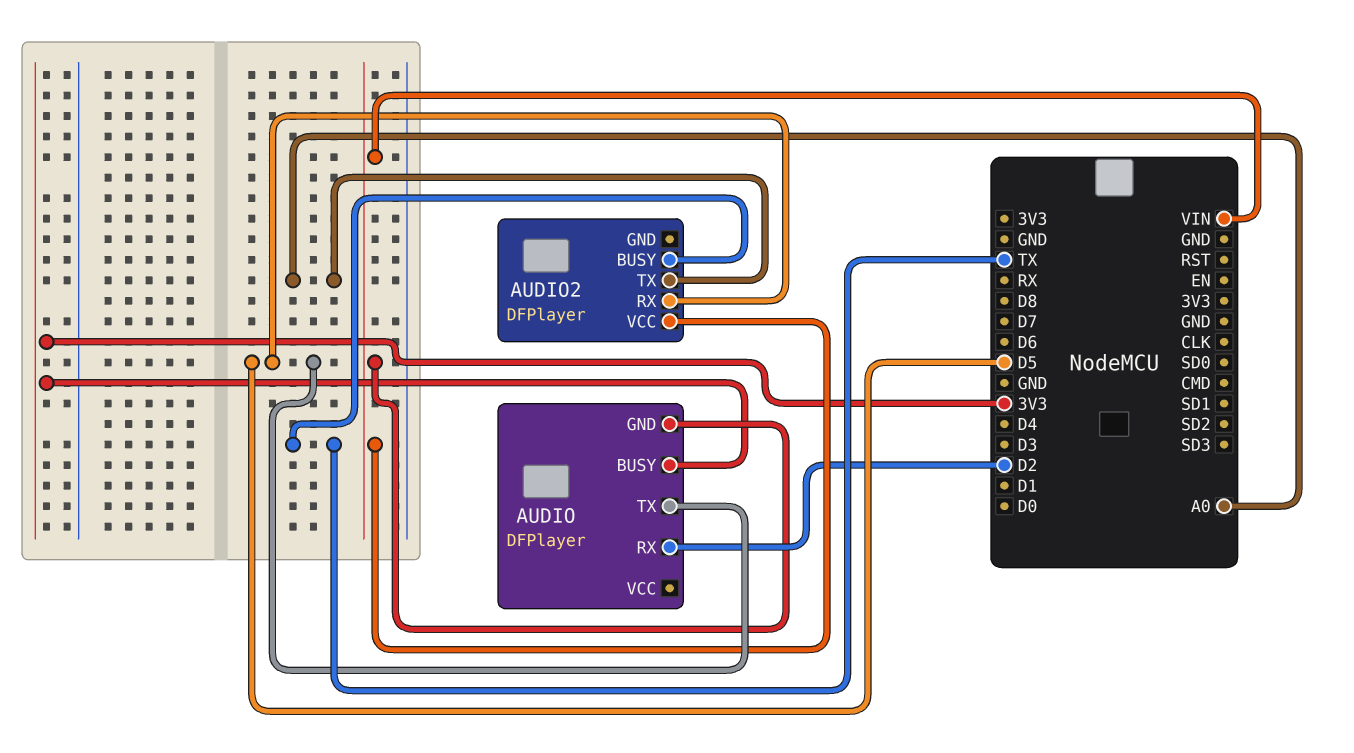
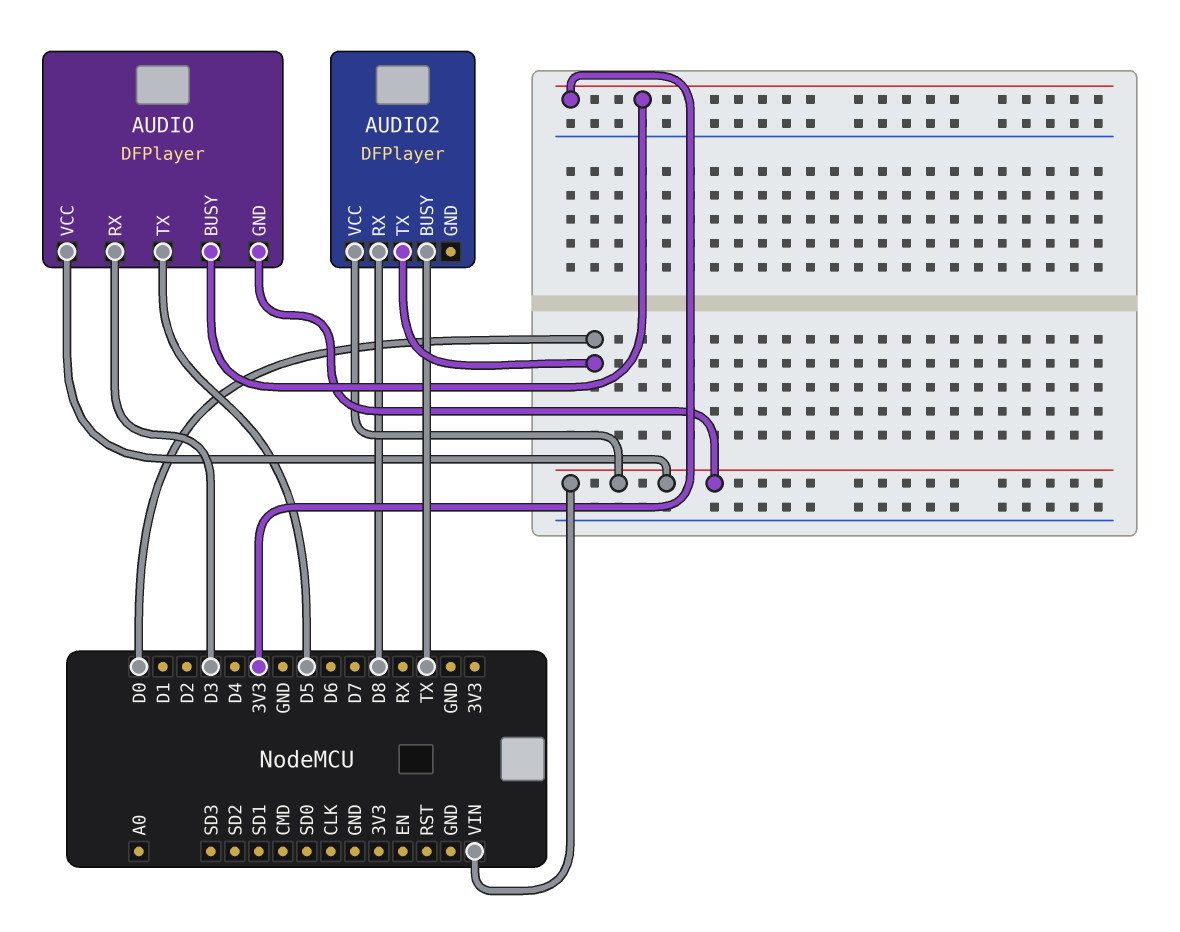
AUDIO pin RX: D2 -> D3
AUDIO pin VCC: none -> VIN
AUDIO2 pin RX: D5 -> D8
AUDIO2 pin TX: A0 -> D0

